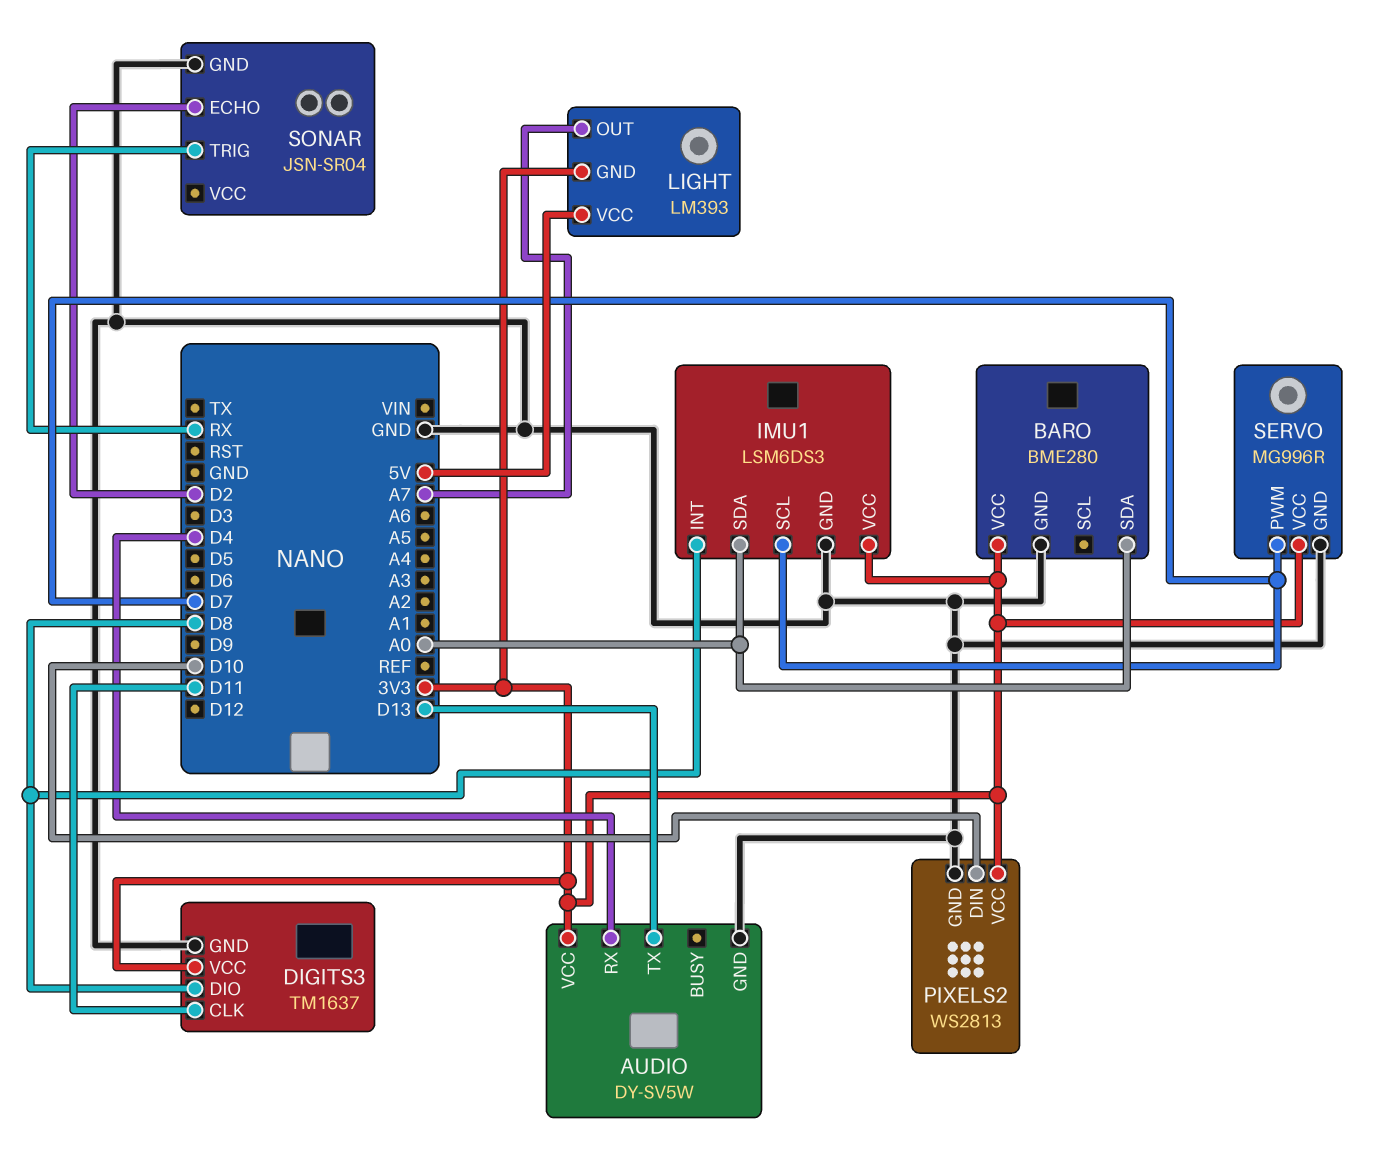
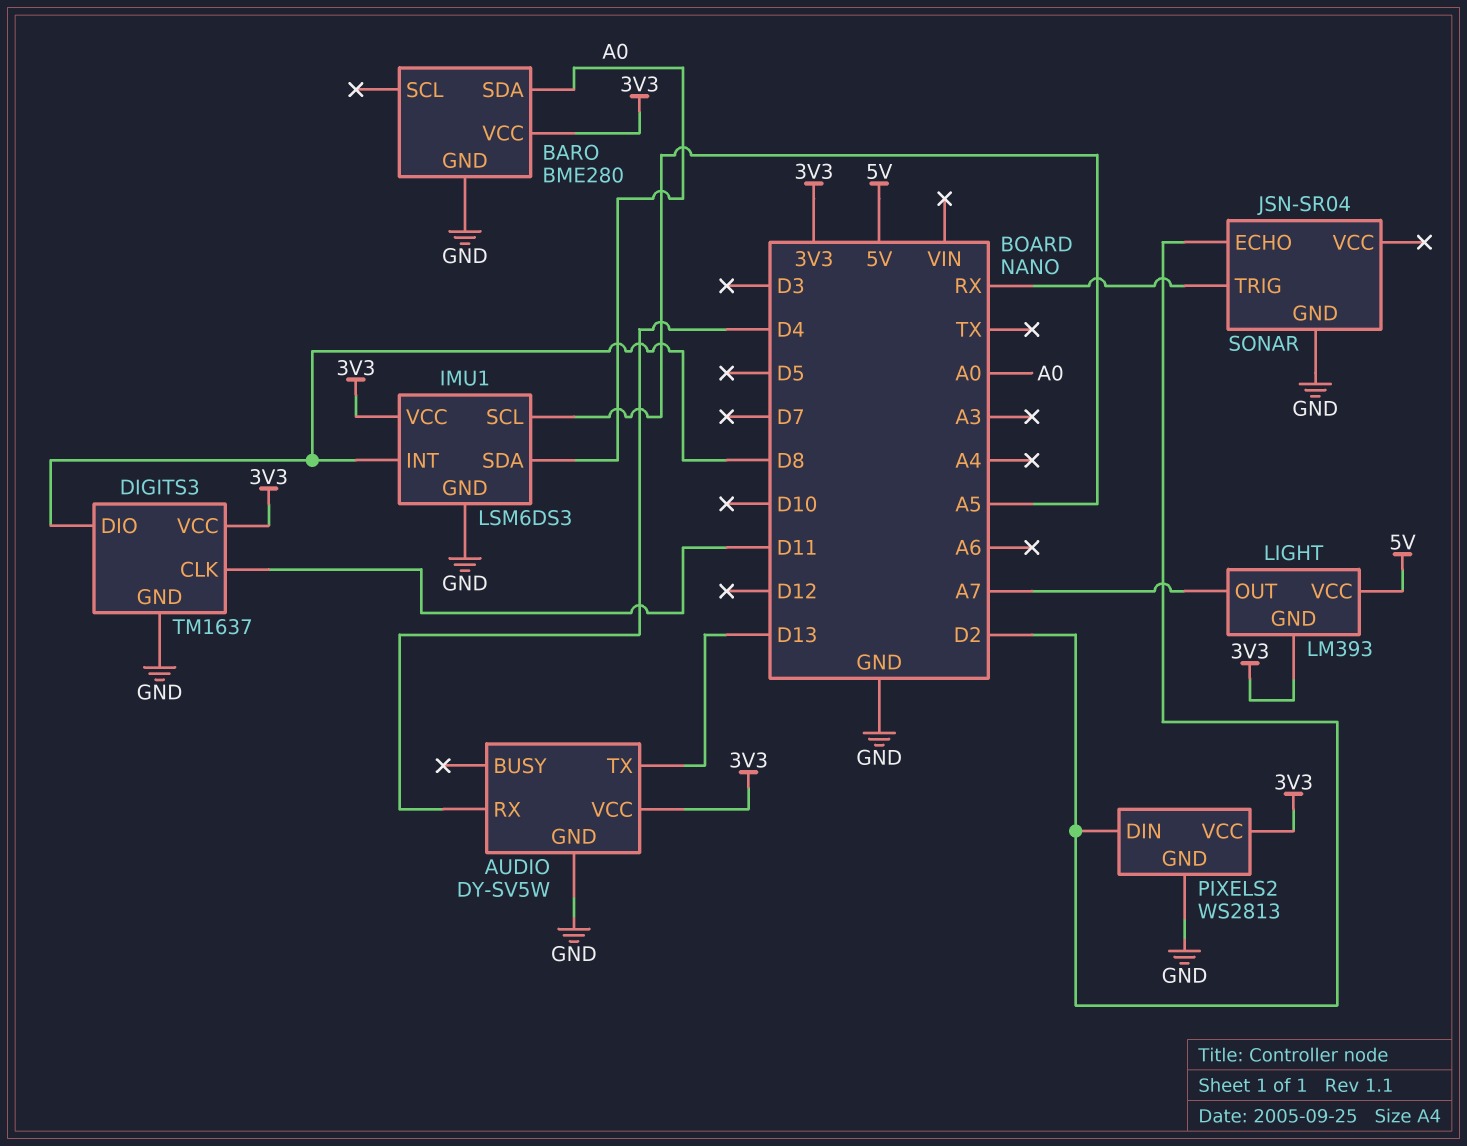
IMU1 pin SCL: D7 -> A5
PIXELS2 pin DIN: D10 -> D2
SERVO: MG996R -> none
SERVO pin GND: GND -> none
SERVO pin PWM: D7 -> none
SERVO pin VCC: 3V3 -> none

